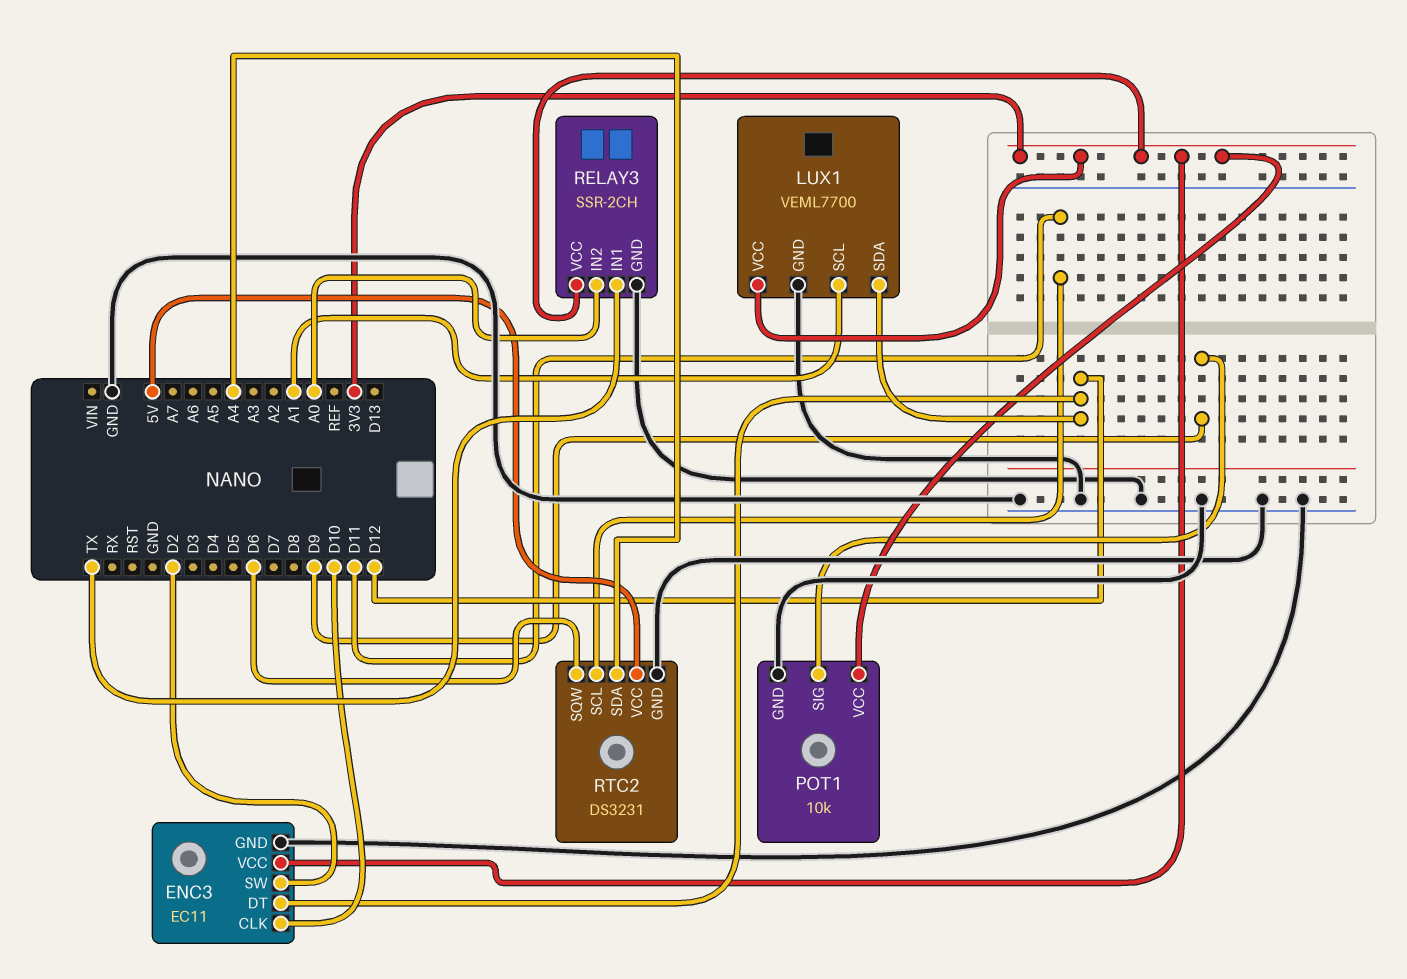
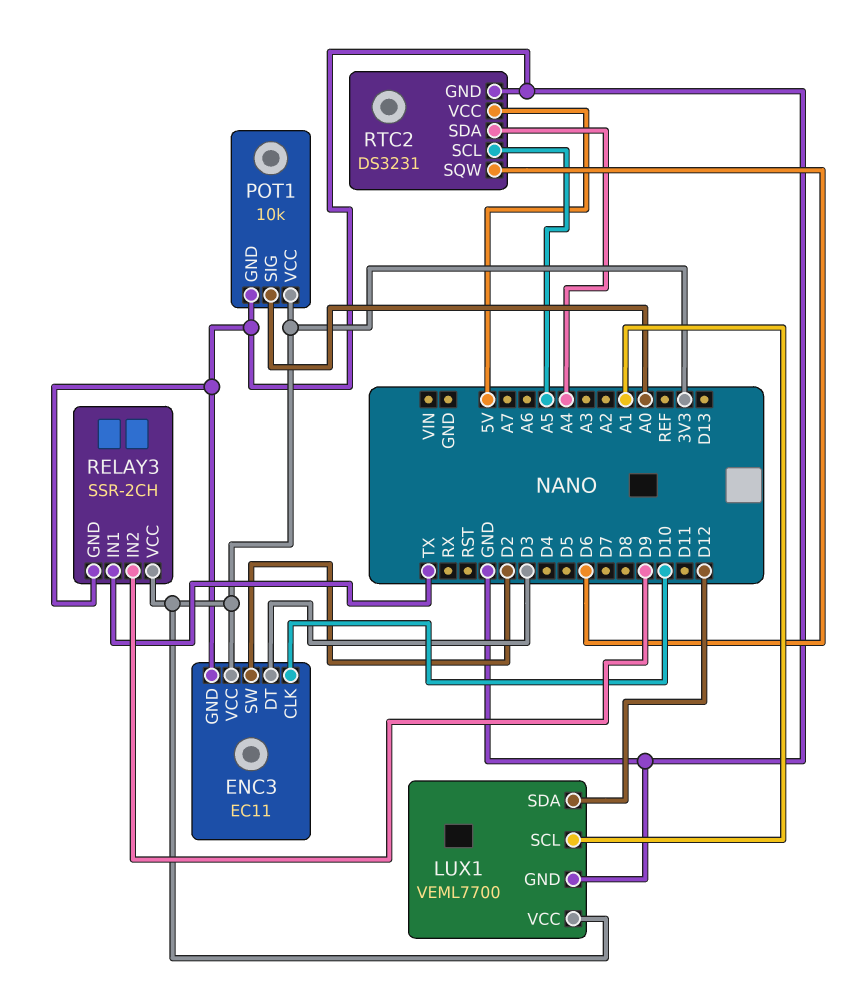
ENC3 pin DT: D12 -> D3
POT1 pin SIG: D9 -> A0
RELAY3 pin IN2: A0 -> D9
RTC2 pin SCL: D11 -> A5

